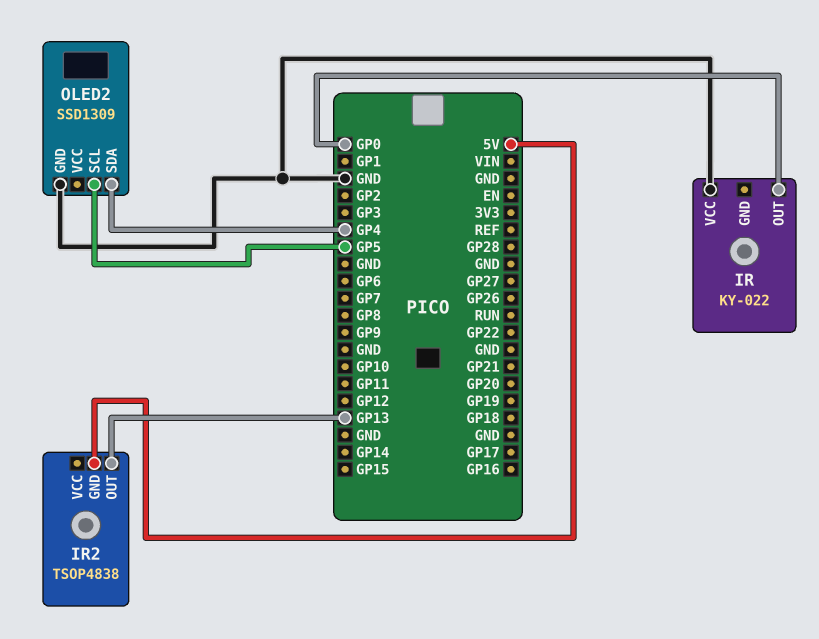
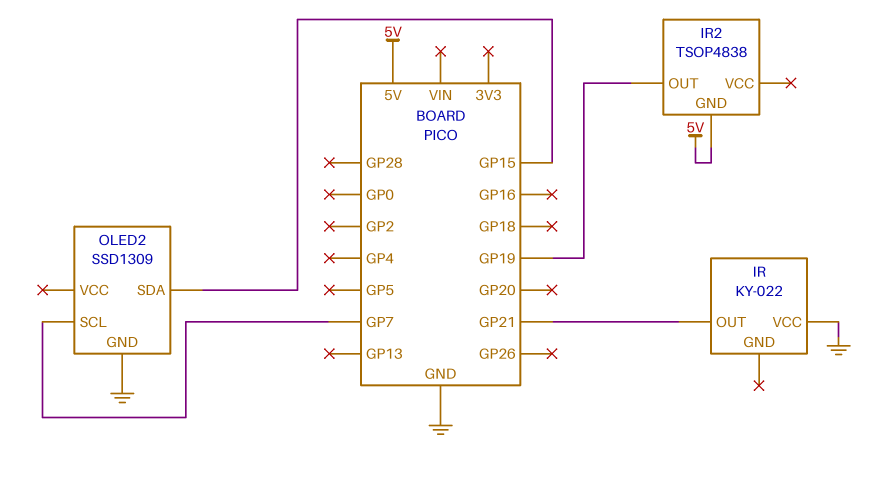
IR pin OUT: GP0 -> GP21
IR2 pin OUT: GP13 -> GP19
OLED2 pin SCL: GP5 -> GP7
OLED2 pin SDA: GP4 -> GP15

